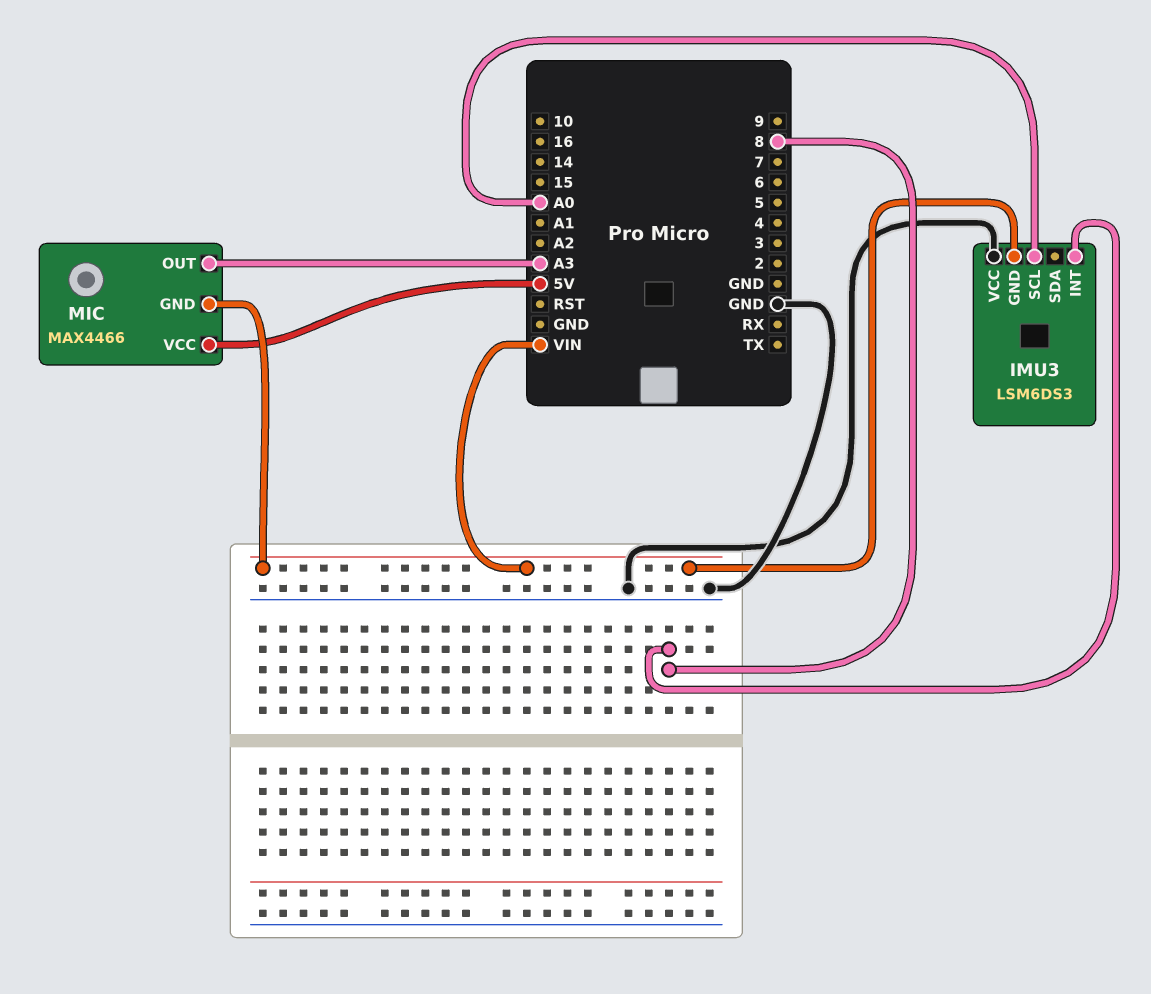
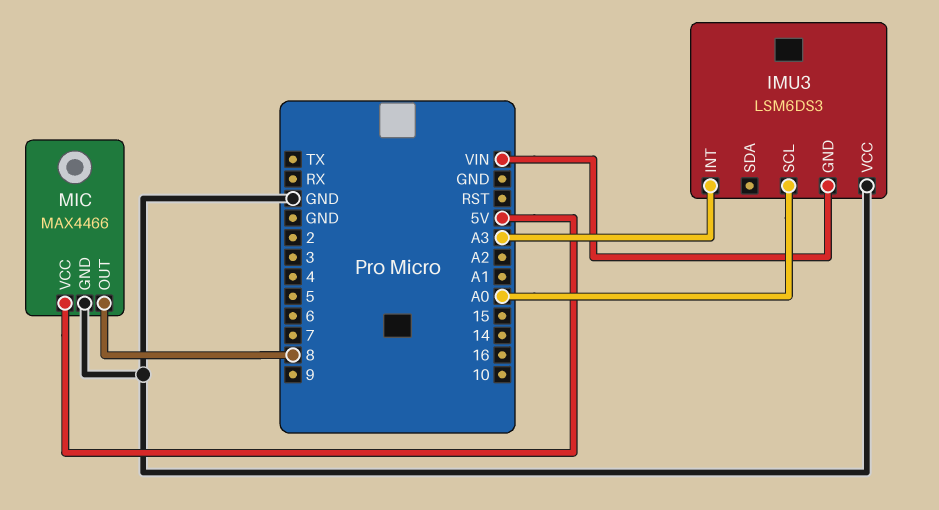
IMU3 pin INT: 8 -> A3
MIC pin GND: VIN -> GND
MIC pin OUT: A3 -> 8

